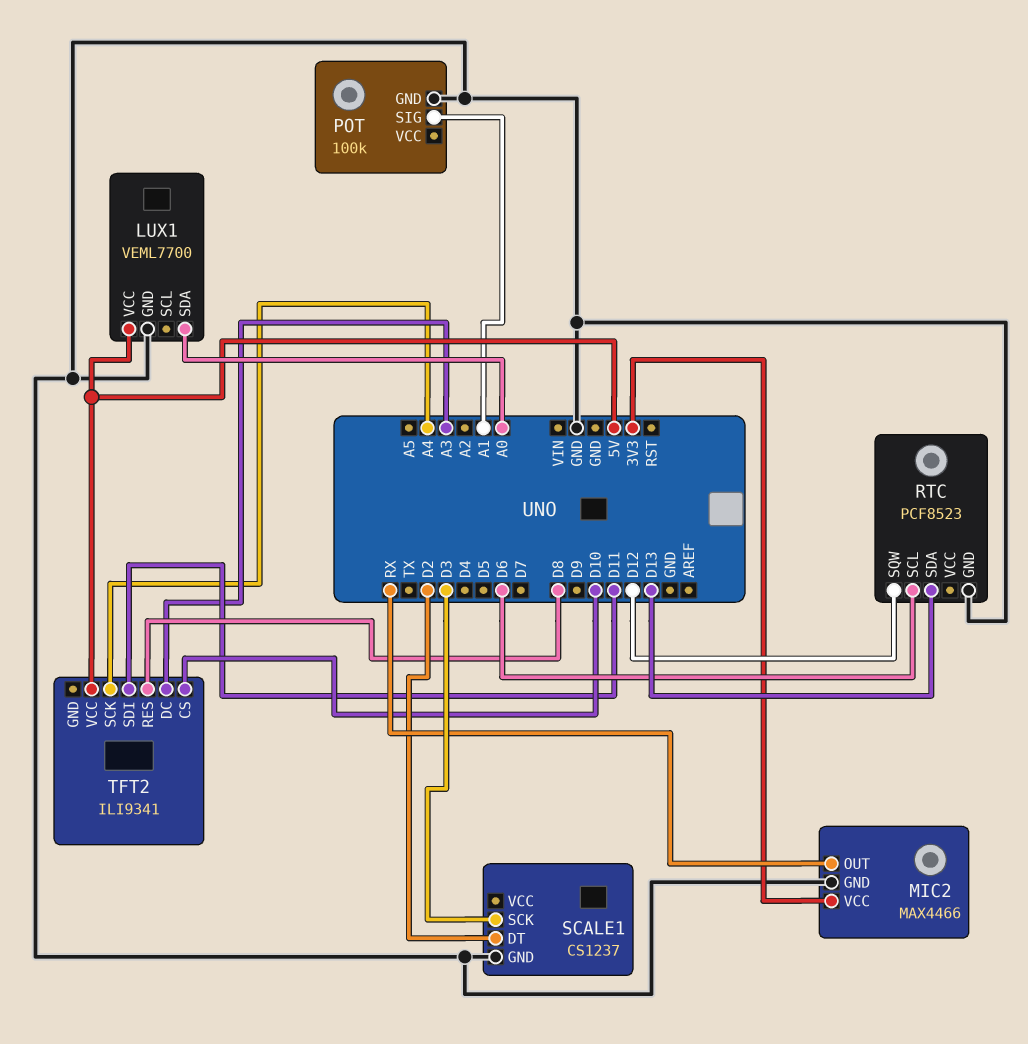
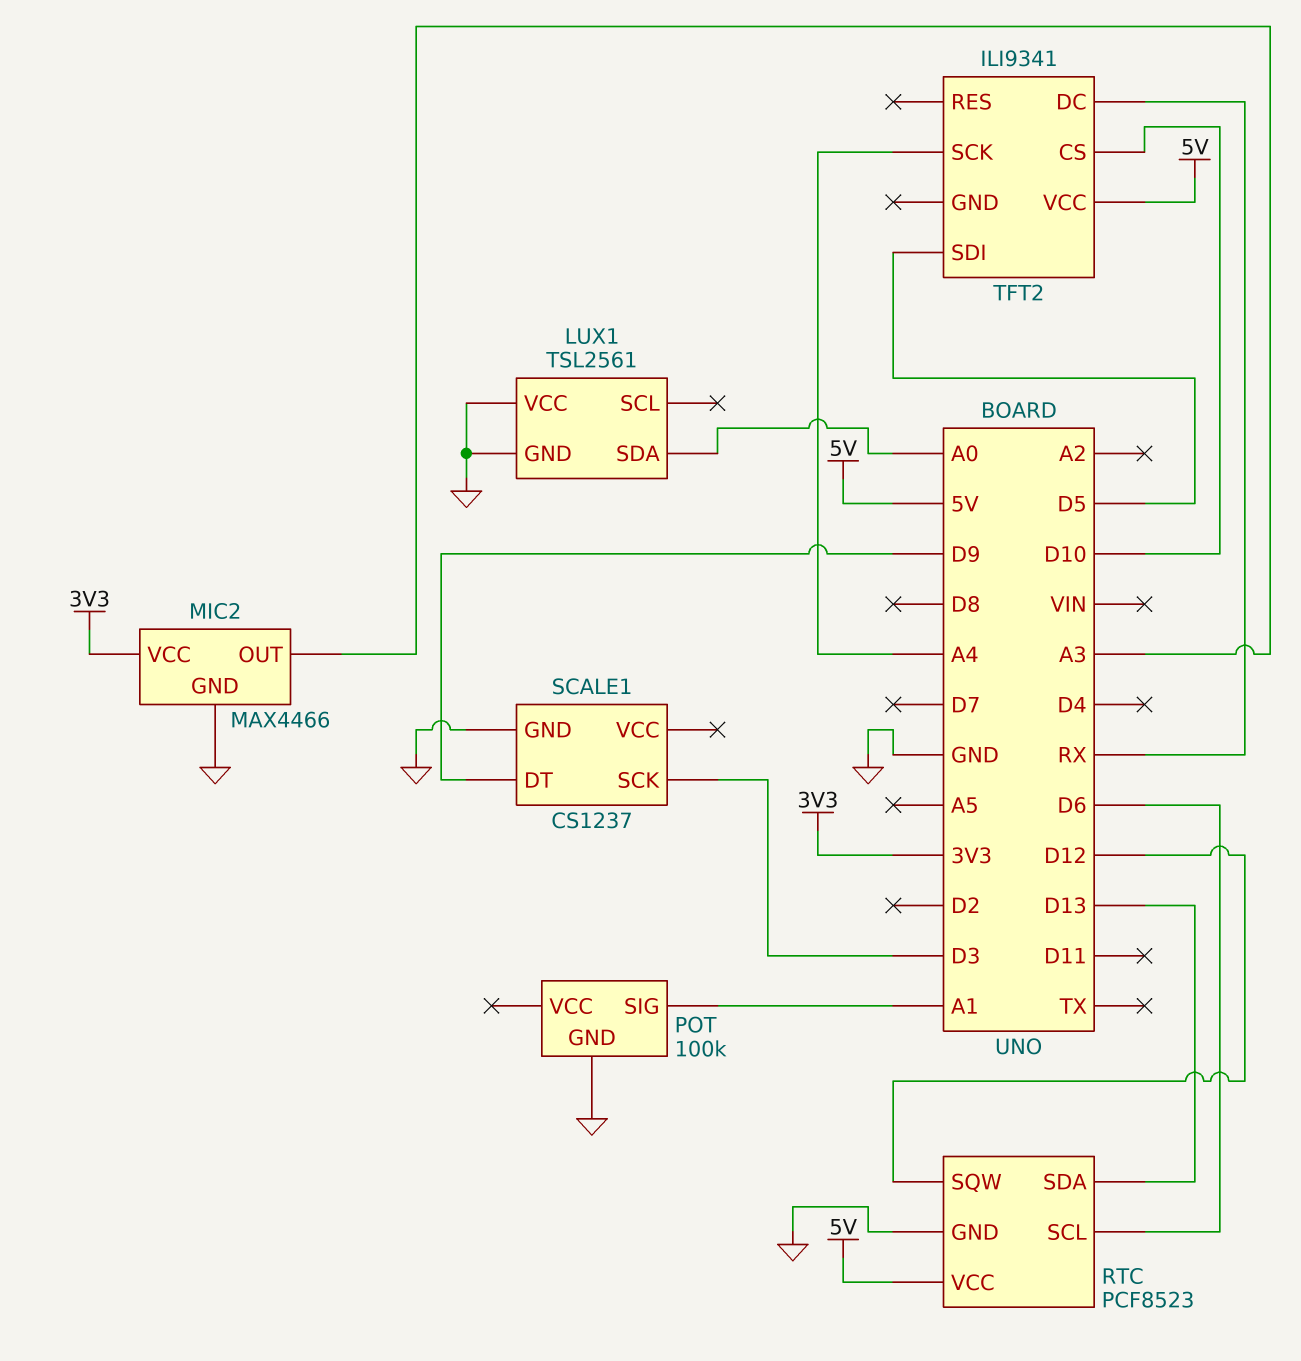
LUX1: VEML7700 -> TSL2561
LUX1 pin VCC: 5V -> GND
MIC2 pin OUT: RX -> A3
RTC pin VCC: none -> 5V
SCALE1 pin DT: D2 -> D9
TFT2 pin DC: A3 -> RX
TFT2 pin RES: D8 -> none
TFT2 pin SDI: D11 -> D5

